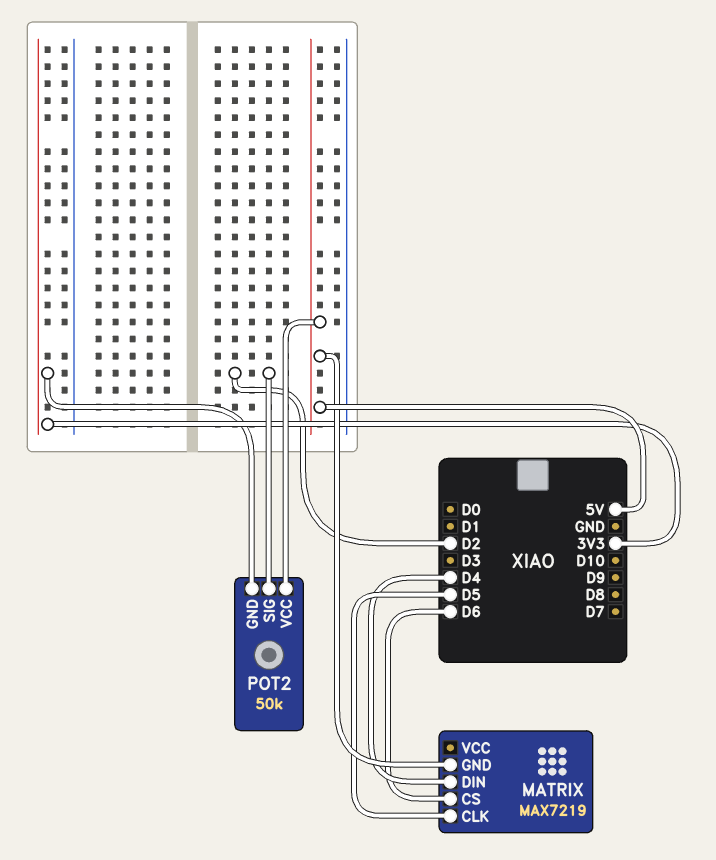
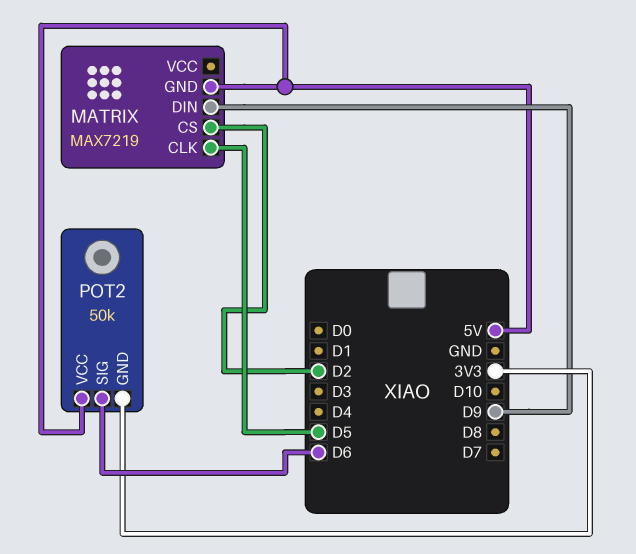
MATRIX pin CS: D6 -> D2
MATRIX pin DIN: D4 -> D9
POT2 pin SIG: D2 -> D6

